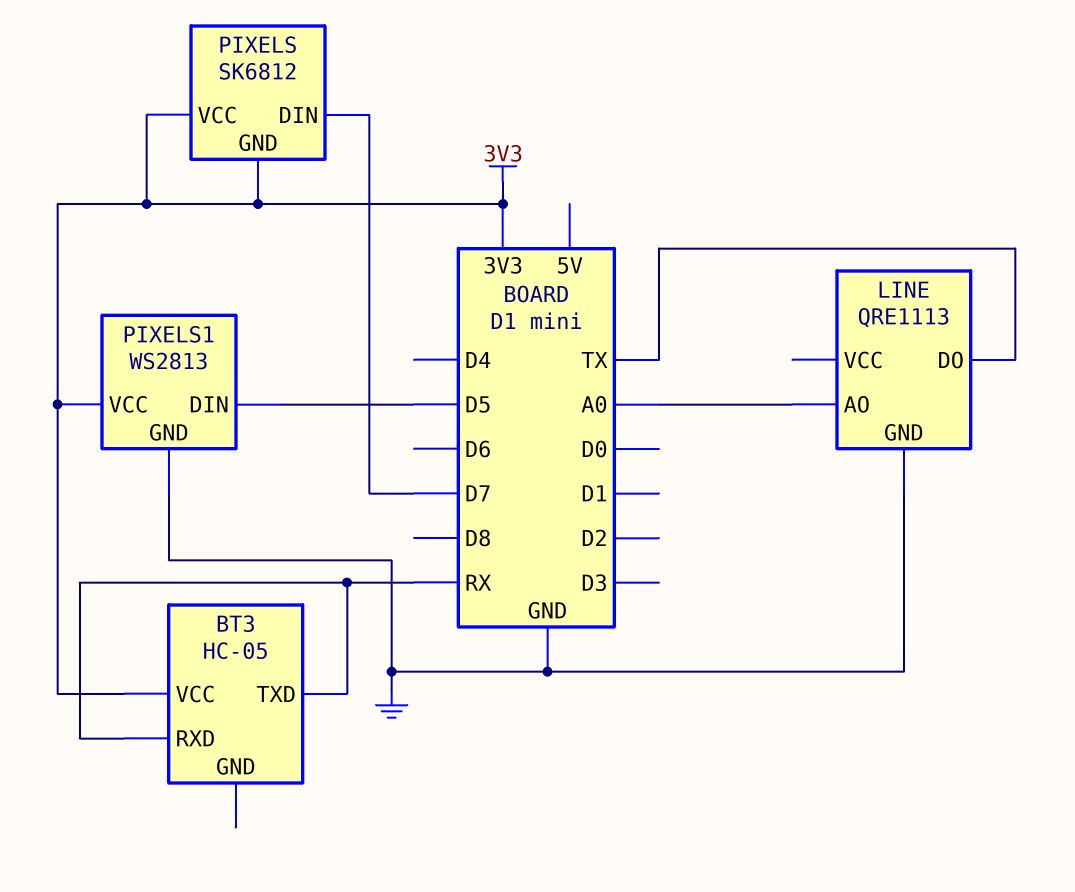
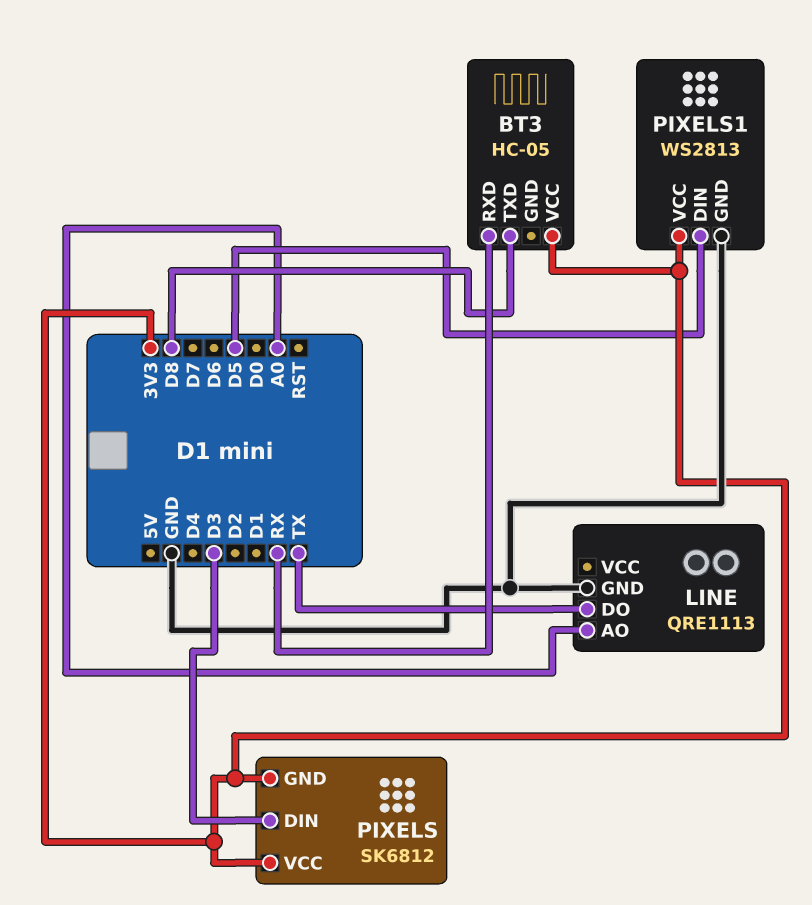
BT3 pin TXD: RX -> D8
PIXELS pin DIN: D7 -> D3

